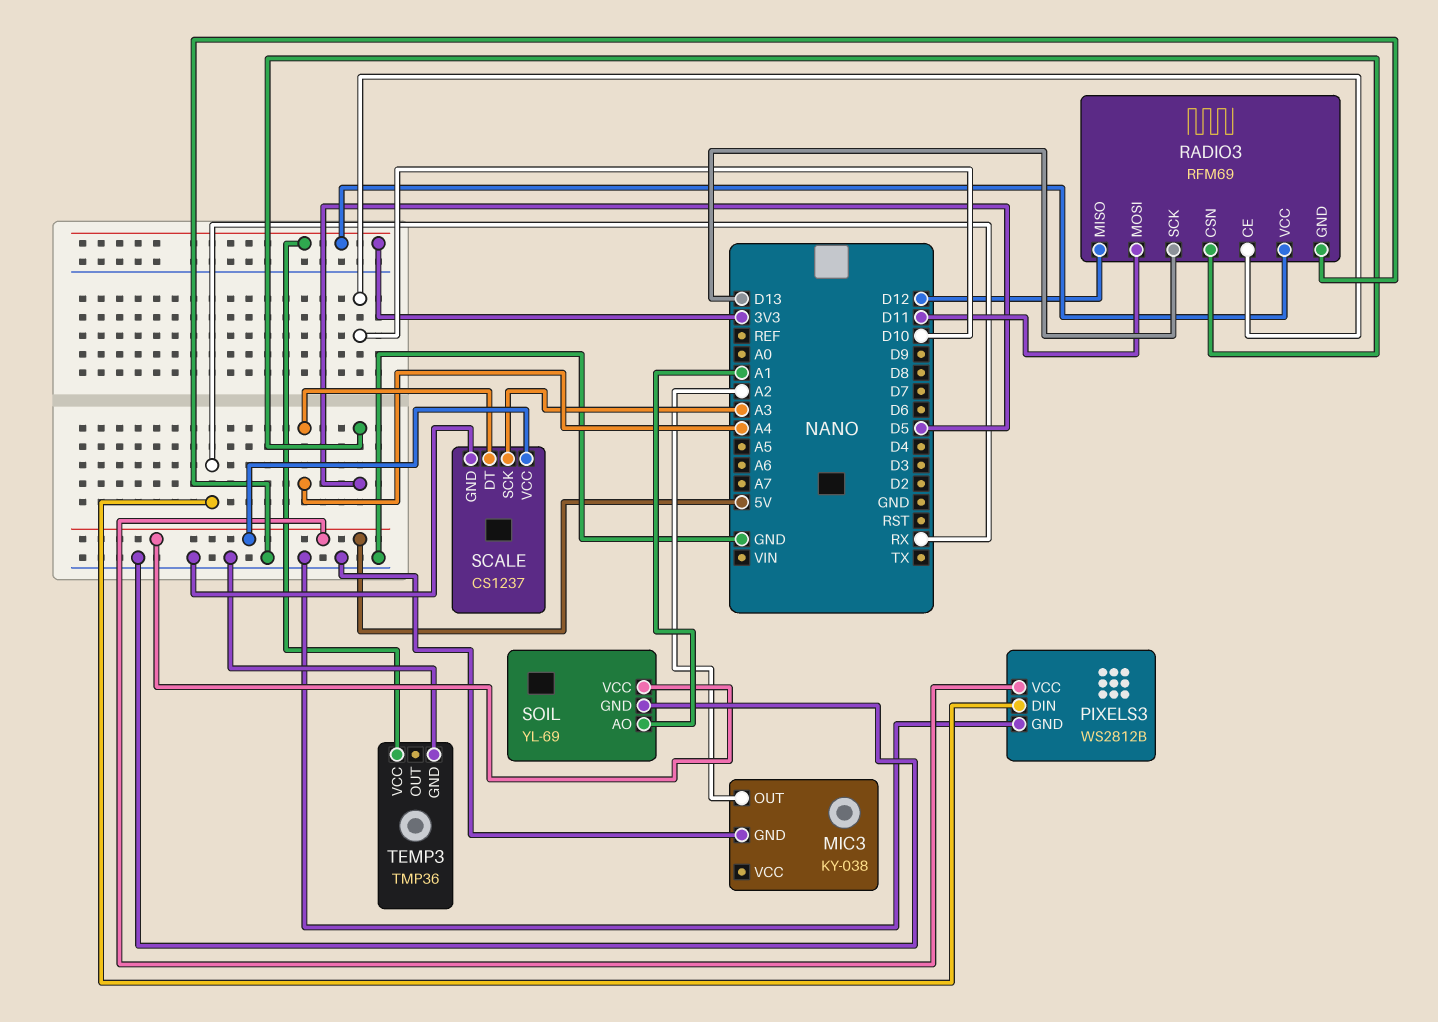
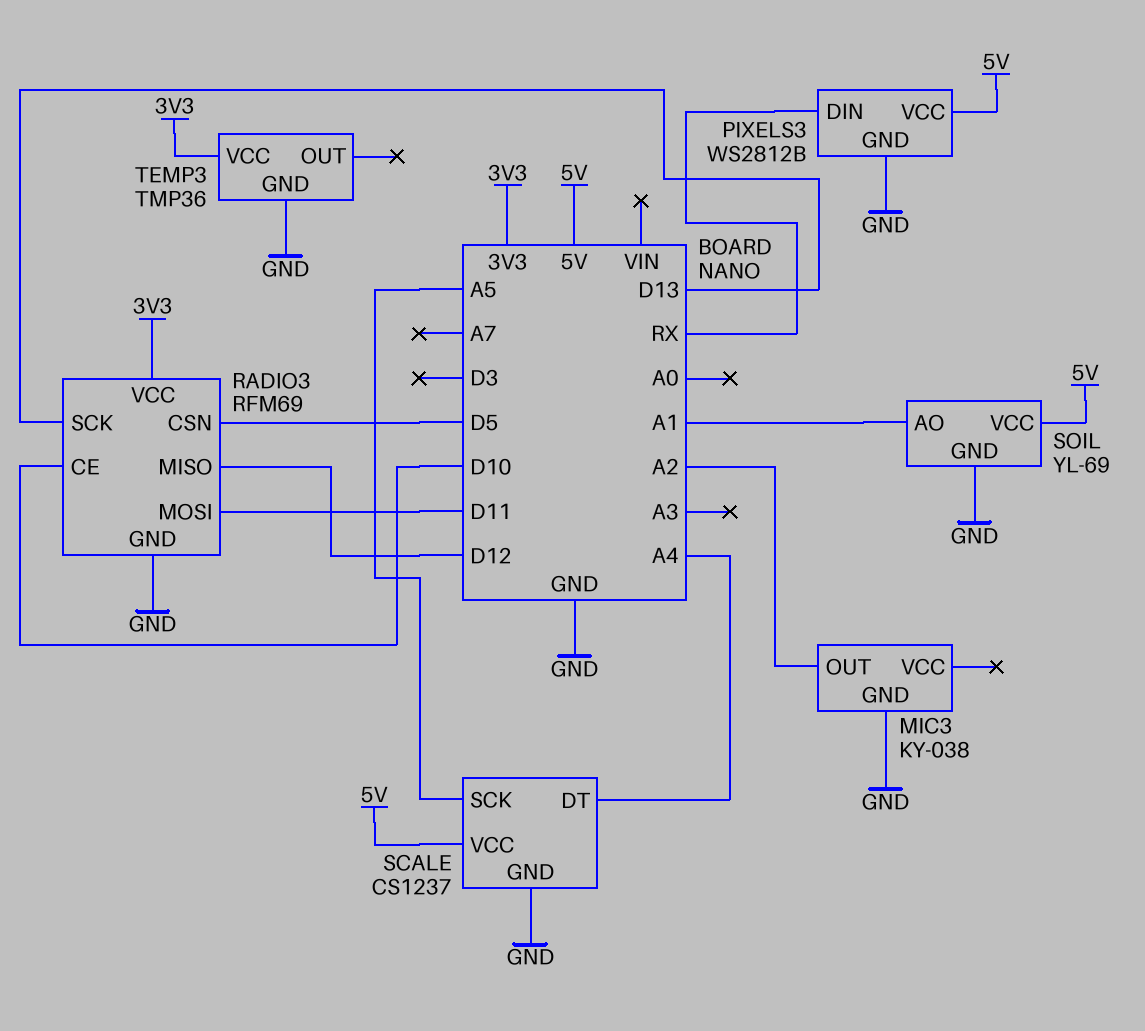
SCALE pin SCK: A3 -> A5

